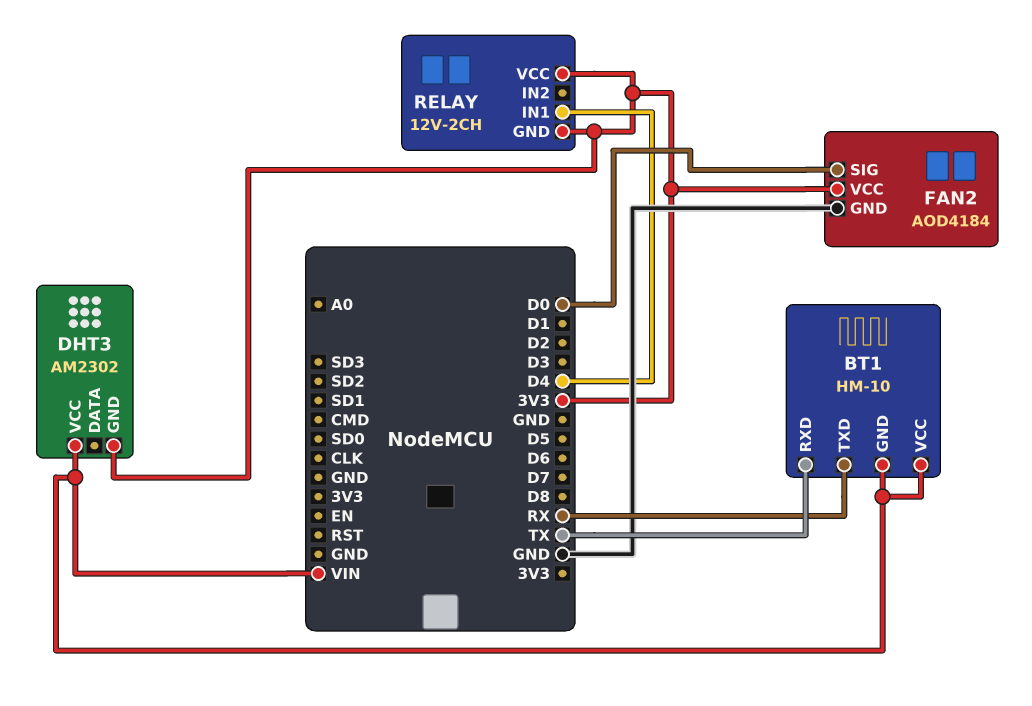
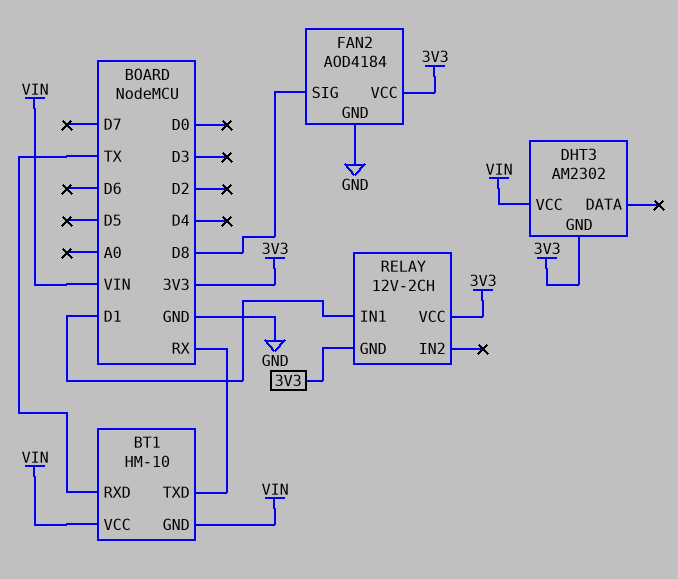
FAN2 pin SIG: D0 -> D8
RELAY pin IN1: D4 -> D1

